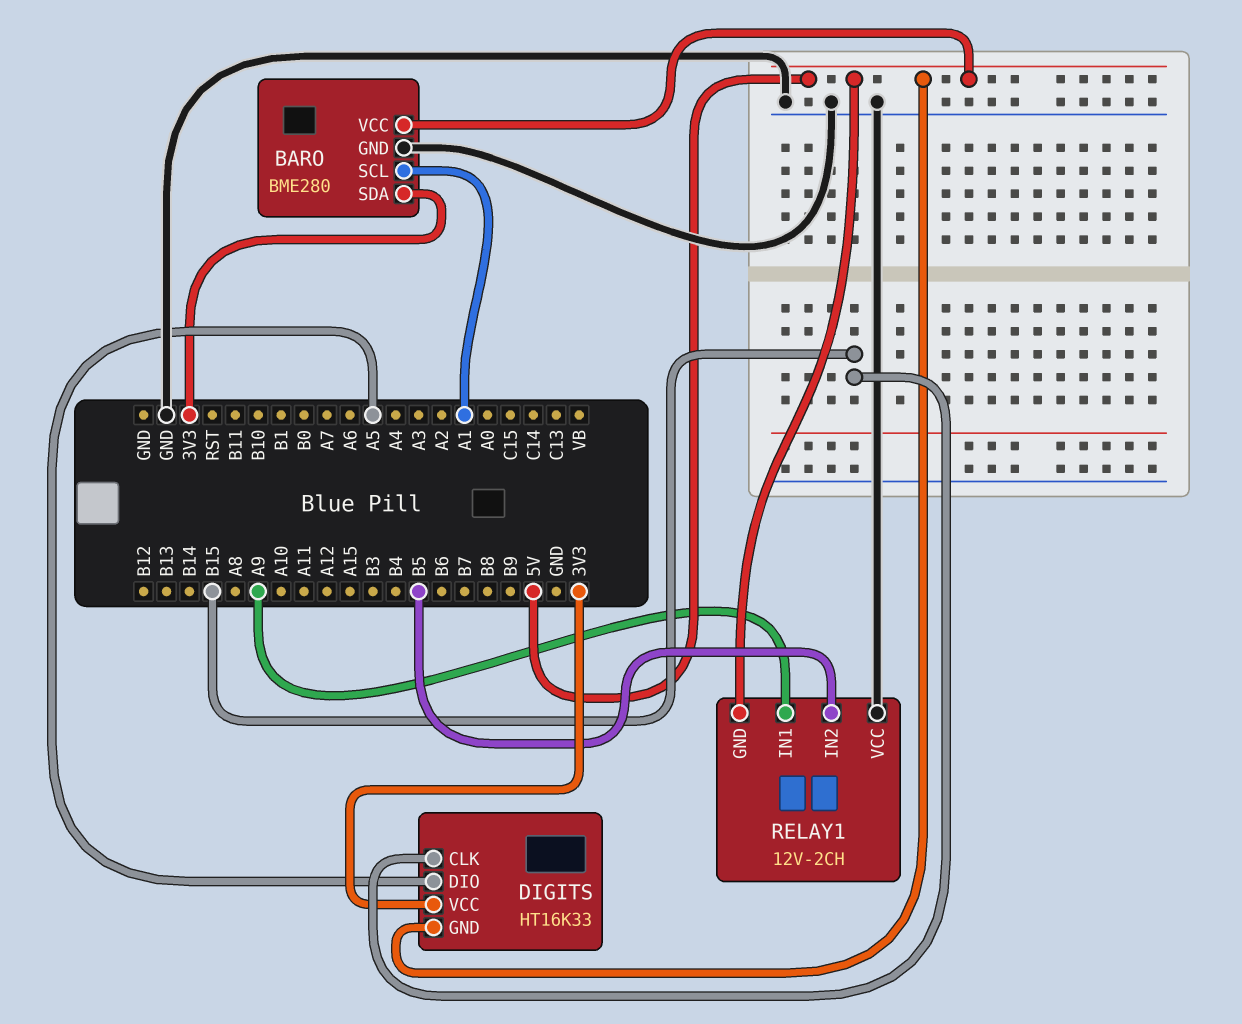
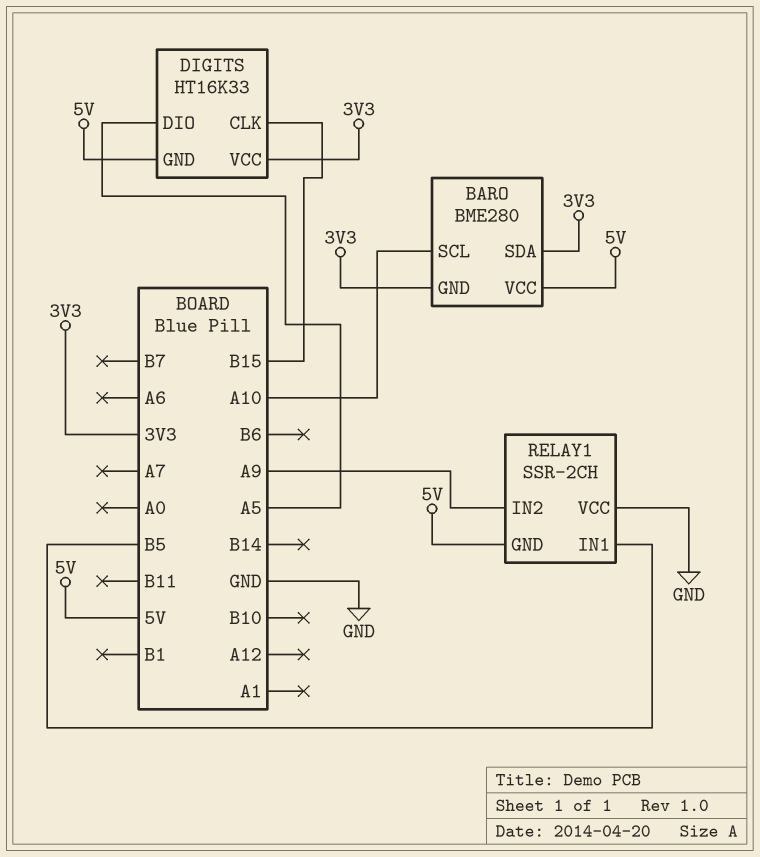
BARO pin GND: GND -> 3V3
BARO pin SCL: A1 -> A10
RELAY1: 12V-2CH -> SSR-2CH
RELAY1 pin IN1: A9 -> B5
RELAY1 pin IN2: B5 -> A9

